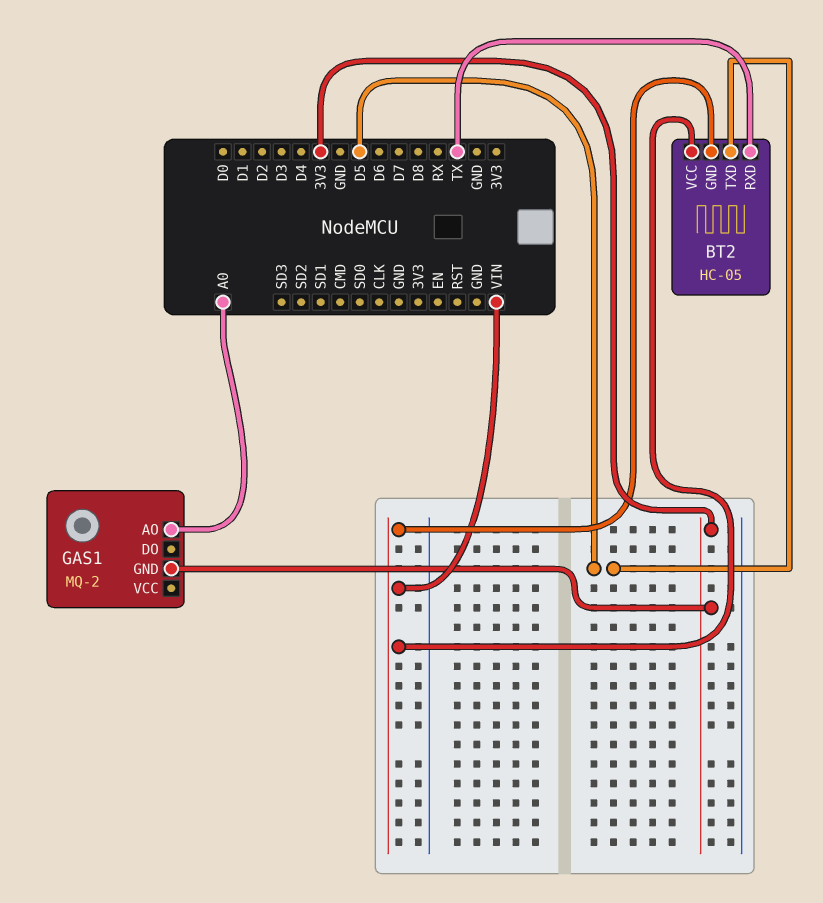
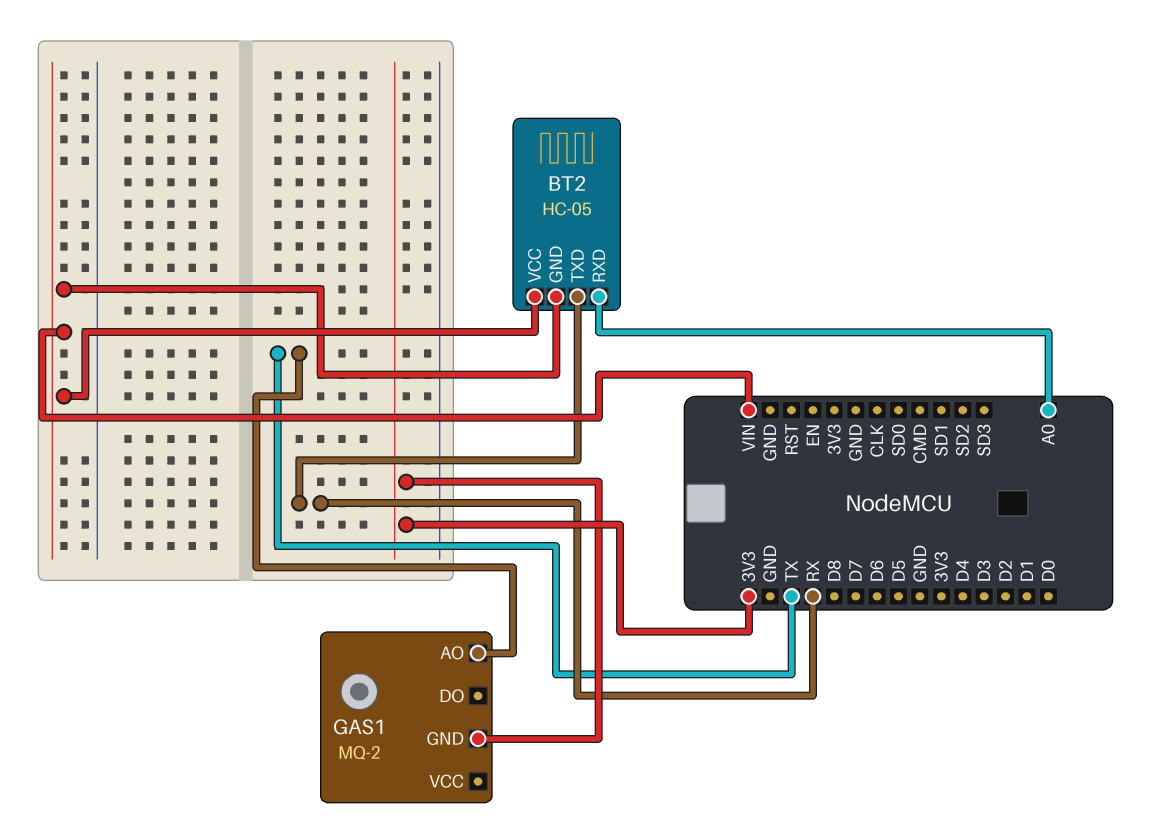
BT2 pin RXD: TX -> A0
BT2 pin TXD: D5 -> RX
GAS1 pin AO: A0 -> TX

